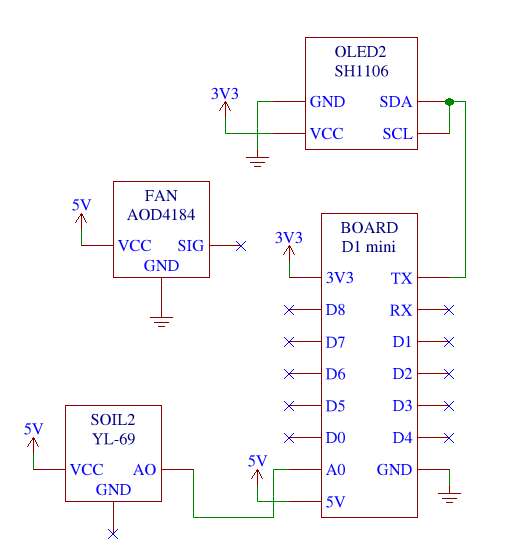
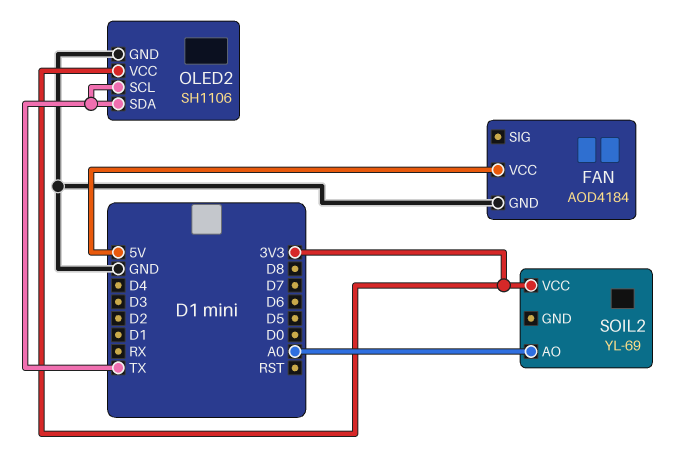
SOIL2 pin VCC: 5V -> 3V3

